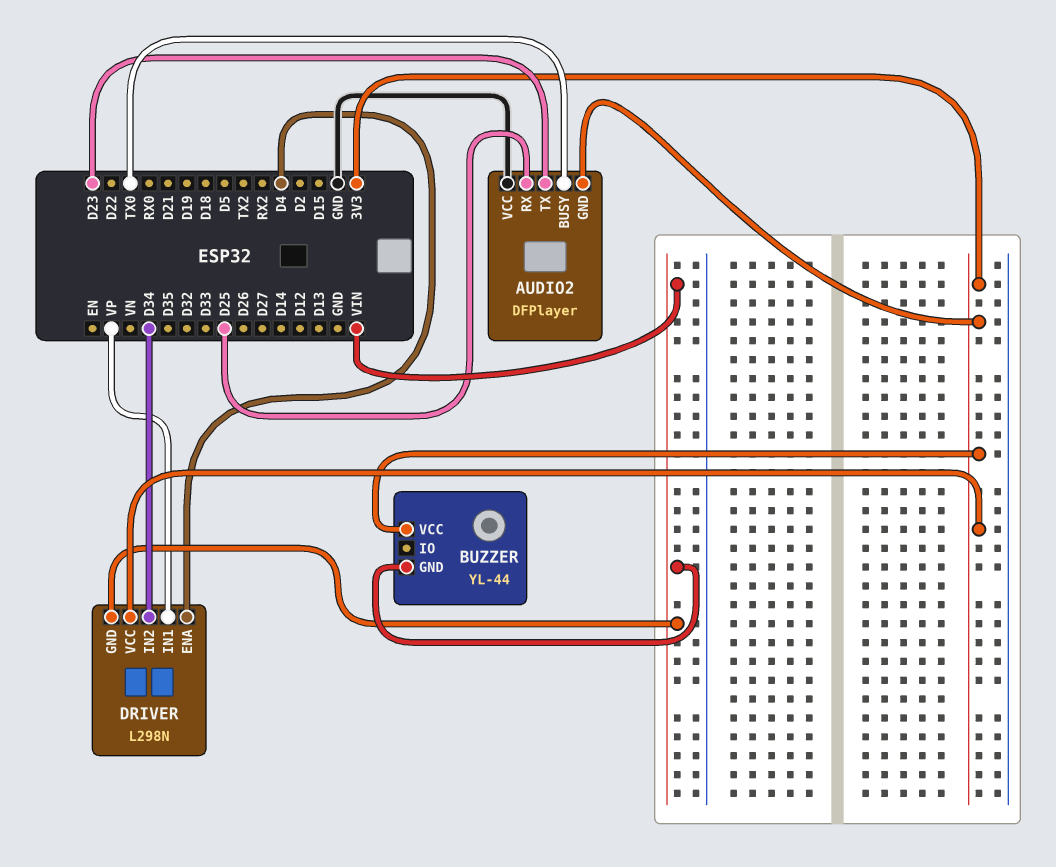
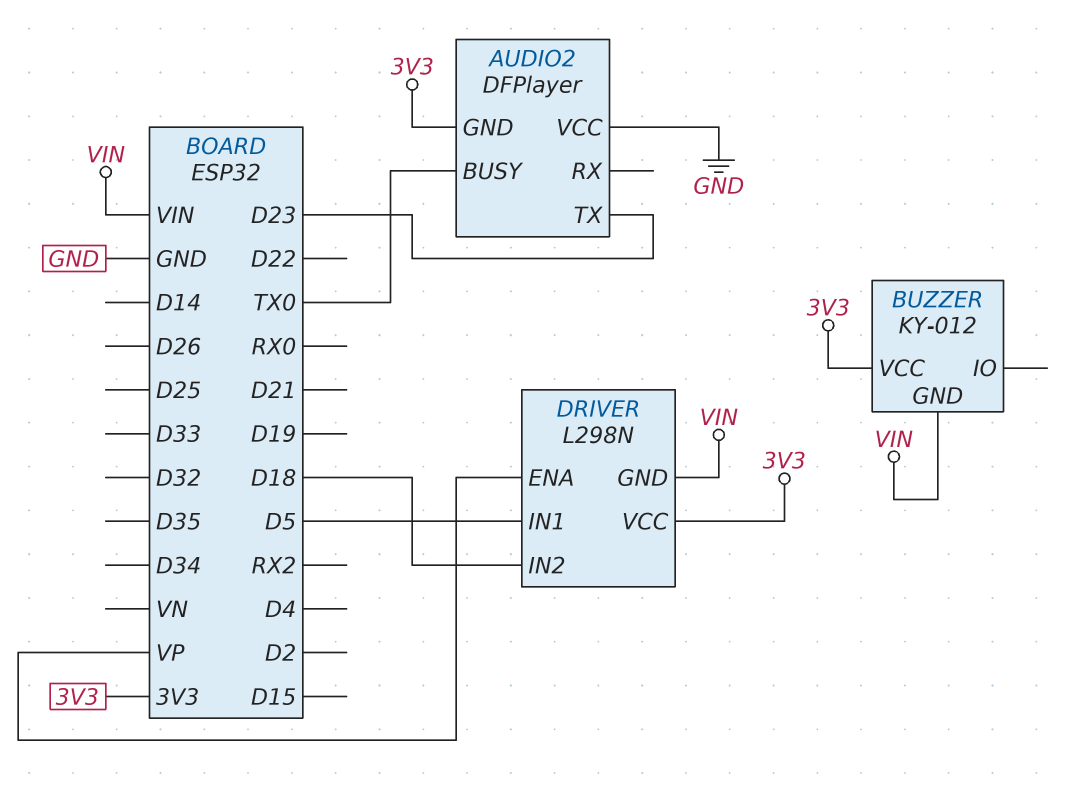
AUDIO2 pin RX: D25 -> none
BUZZER: YL-44 -> KY-012
DRIVER pin ENA: D4 -> VP
DRIVER pin IN1: VP -> D5
DRIVER pin IN2: D34 -> D18

